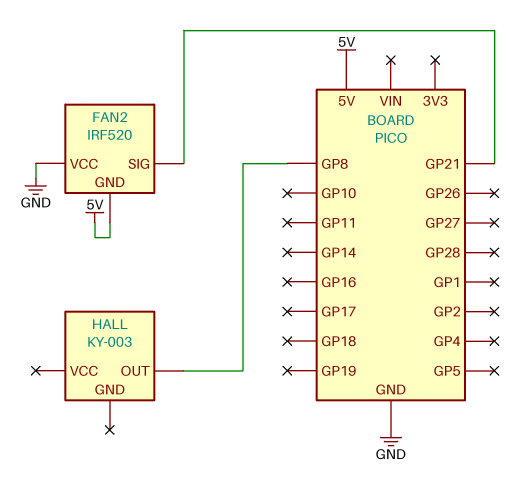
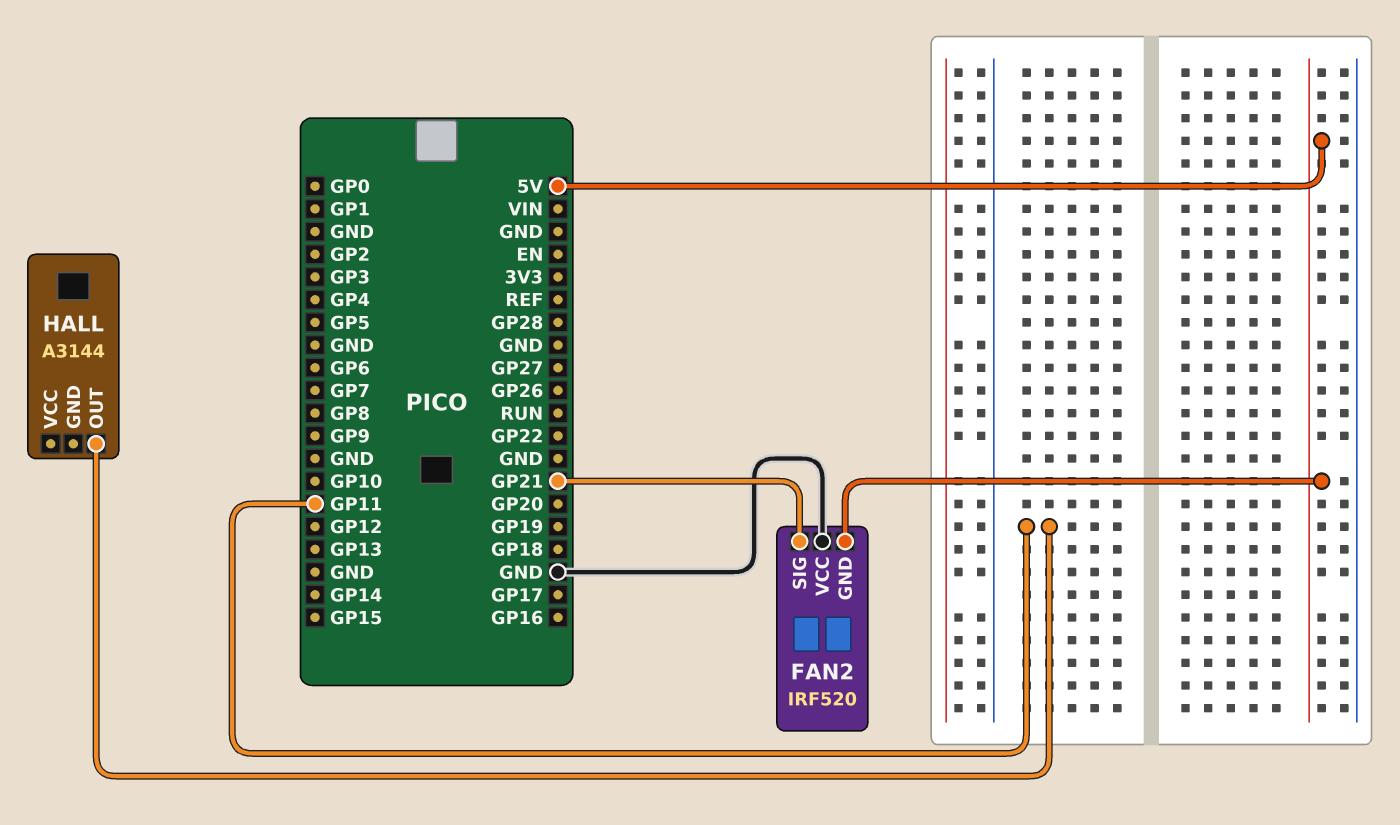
HALL: KY-003 -> A3144
HALL pin OUT: GP8 -> GP11

